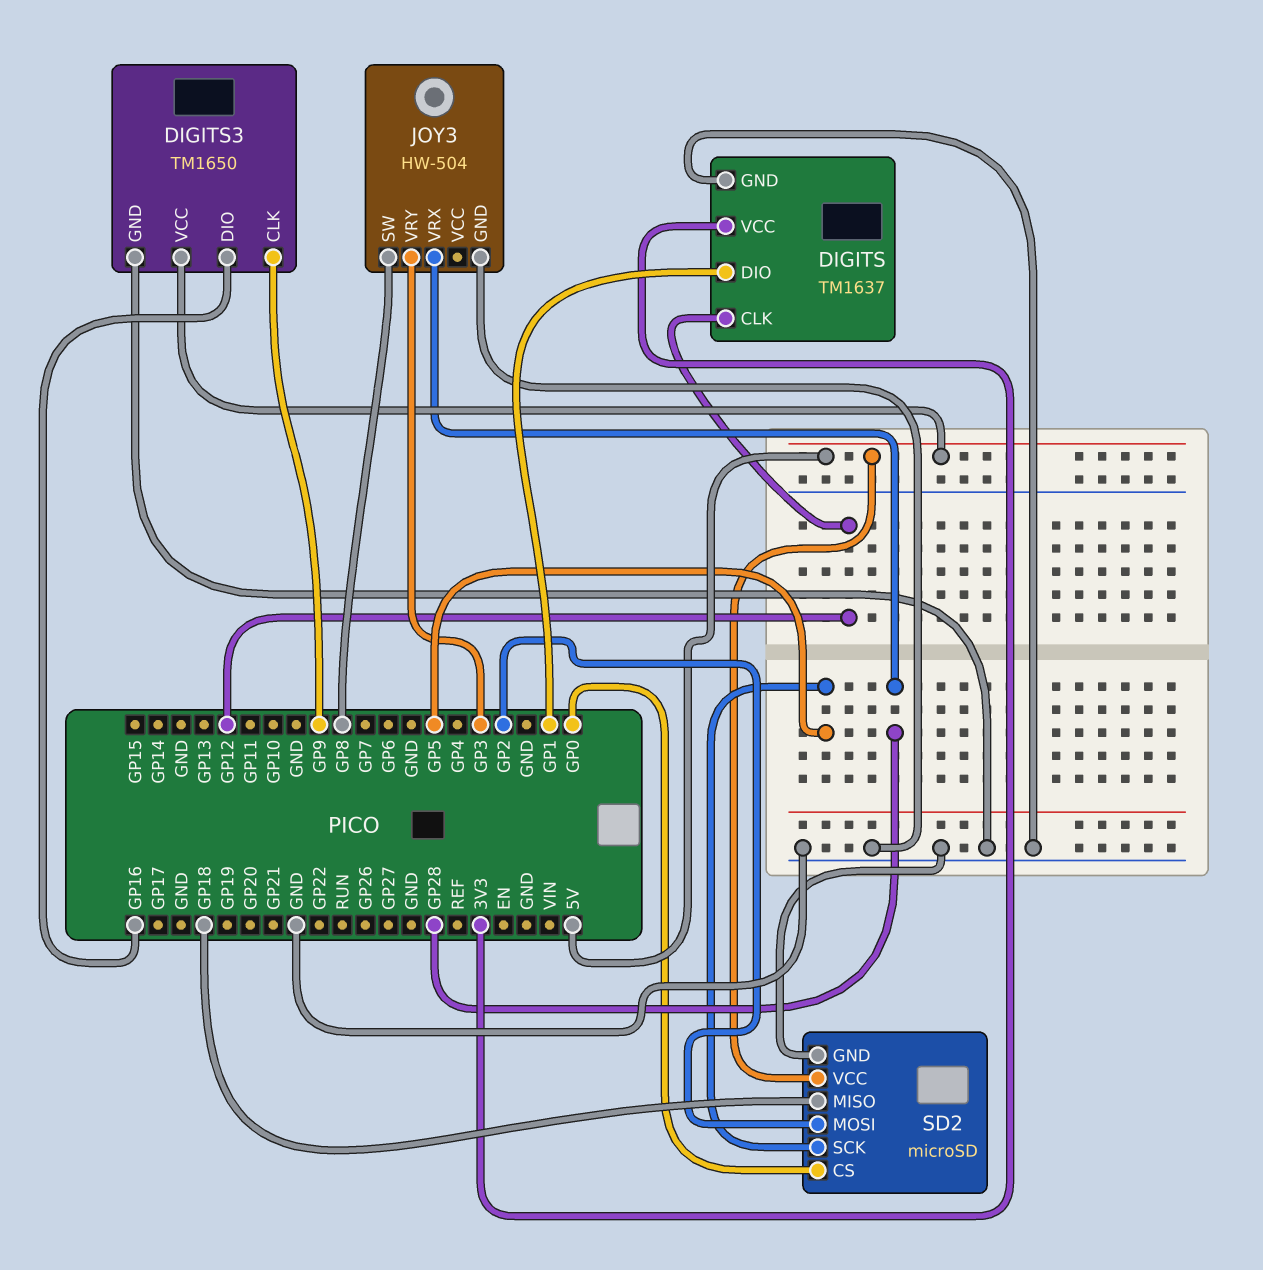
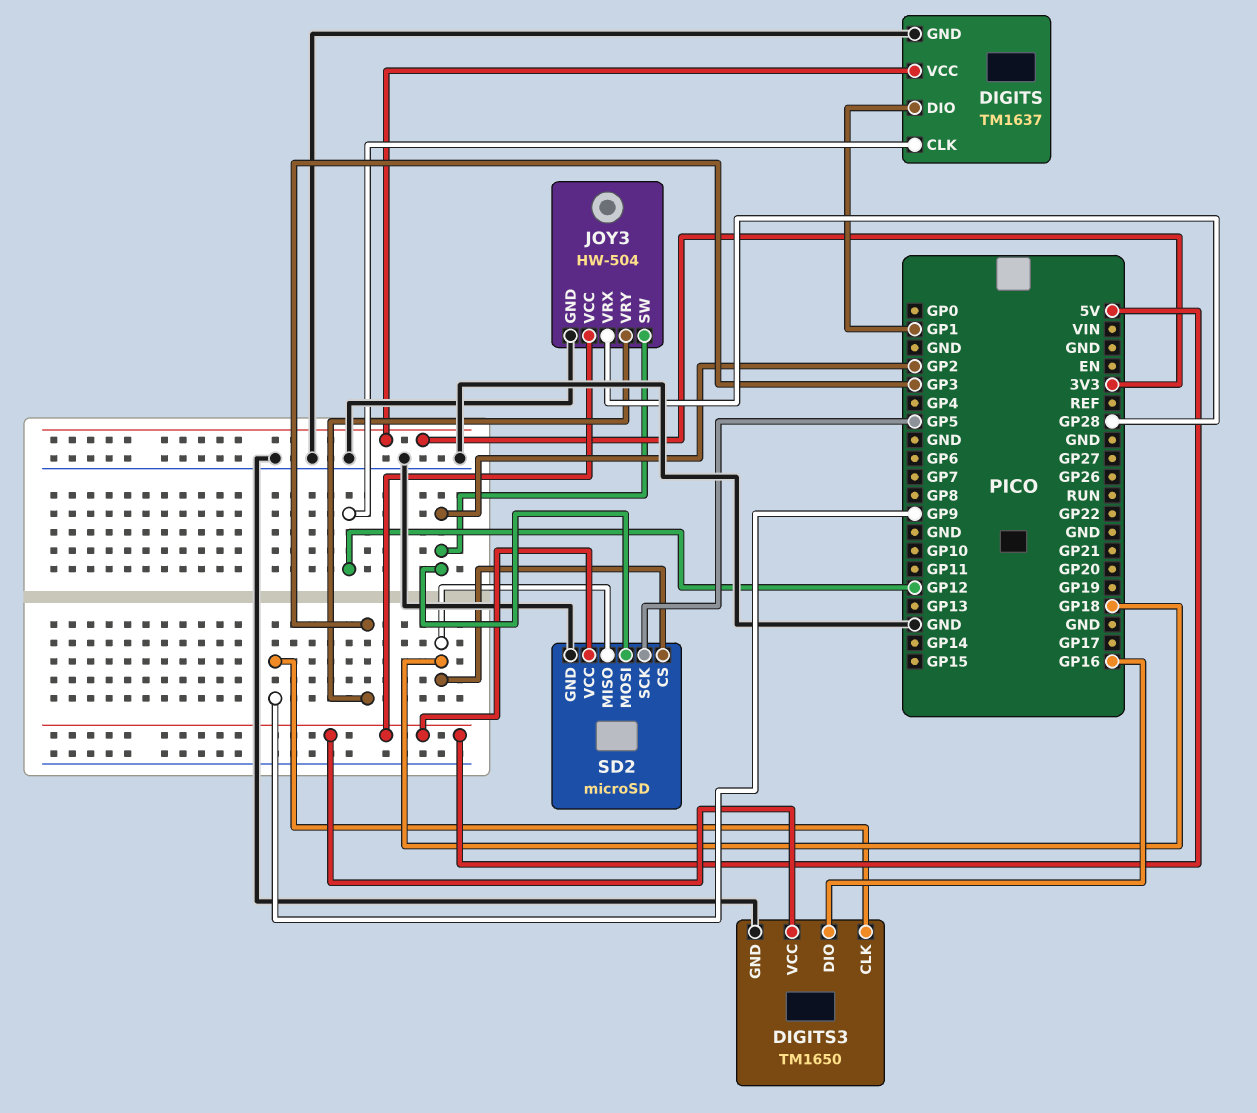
JOY3 pin SW: GP8 -> GP2
JOY3 pin VCC: none -> 5V
SD2 pin CS: GP0 -> GP18

